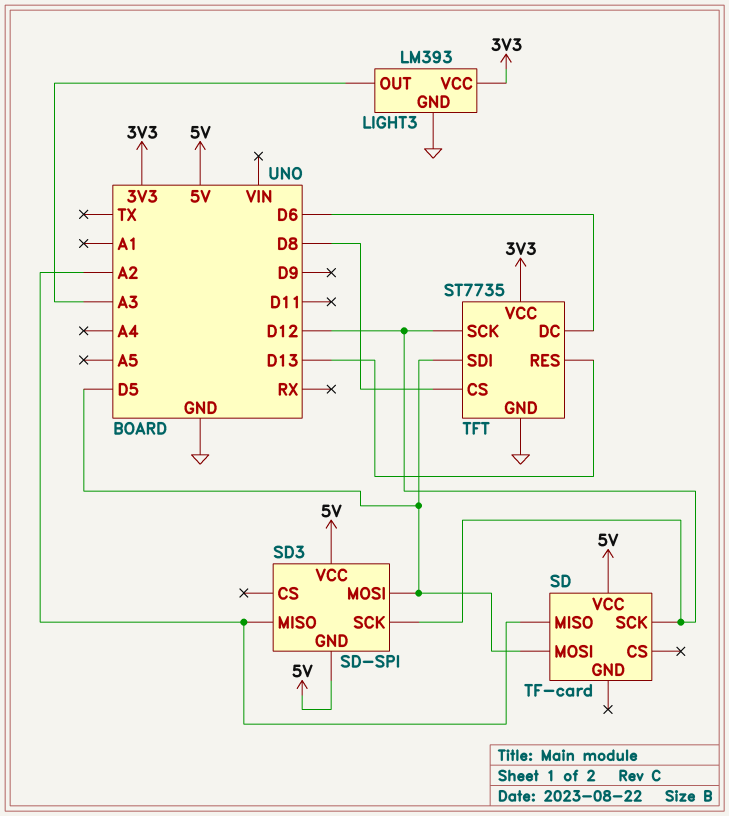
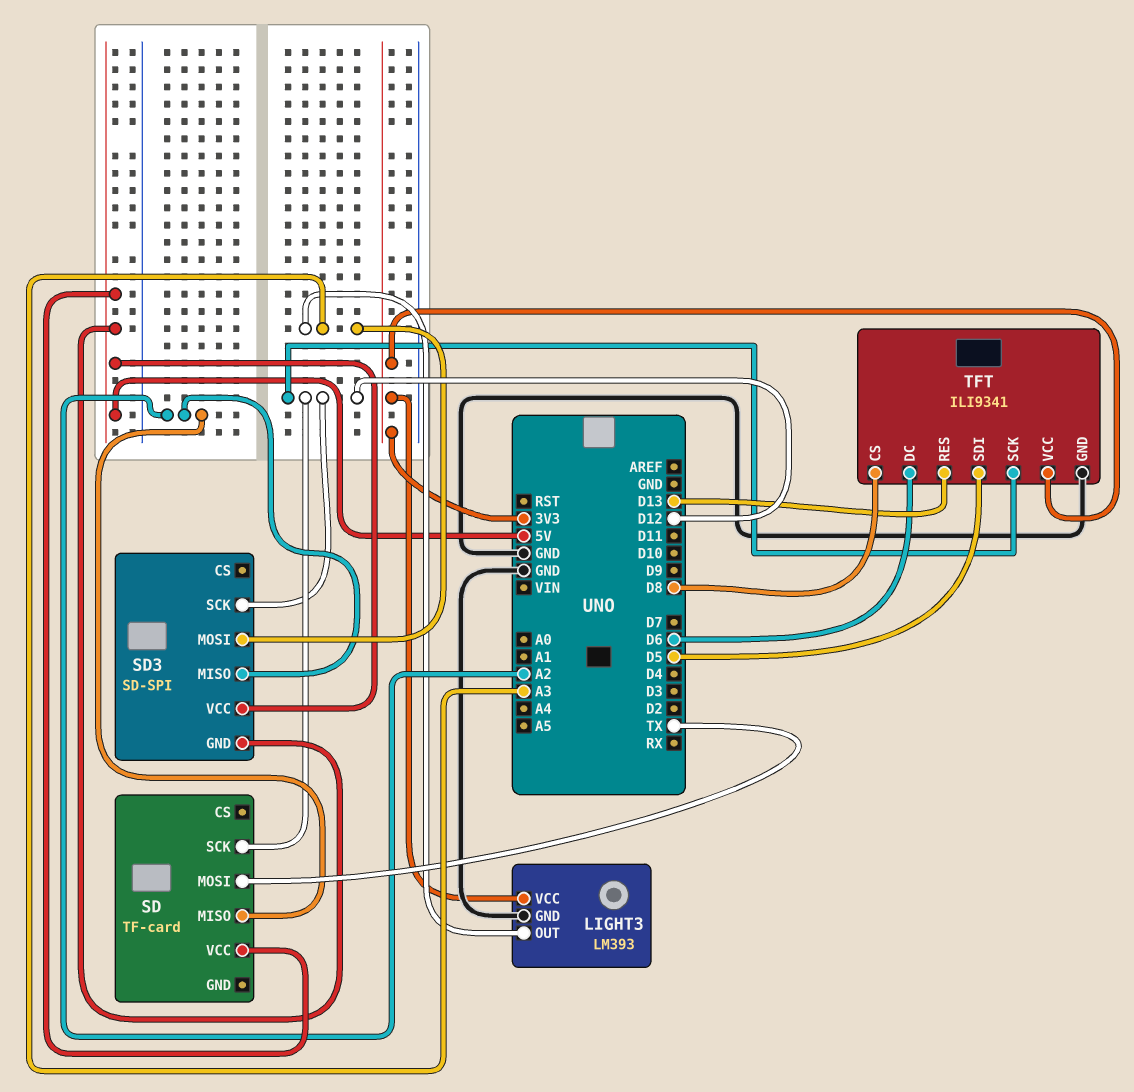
SD pin MOSI: D5 -> TX
SD3 pin MOSI: D5 -> A3
TFT: ST7735 -> ILI9341

